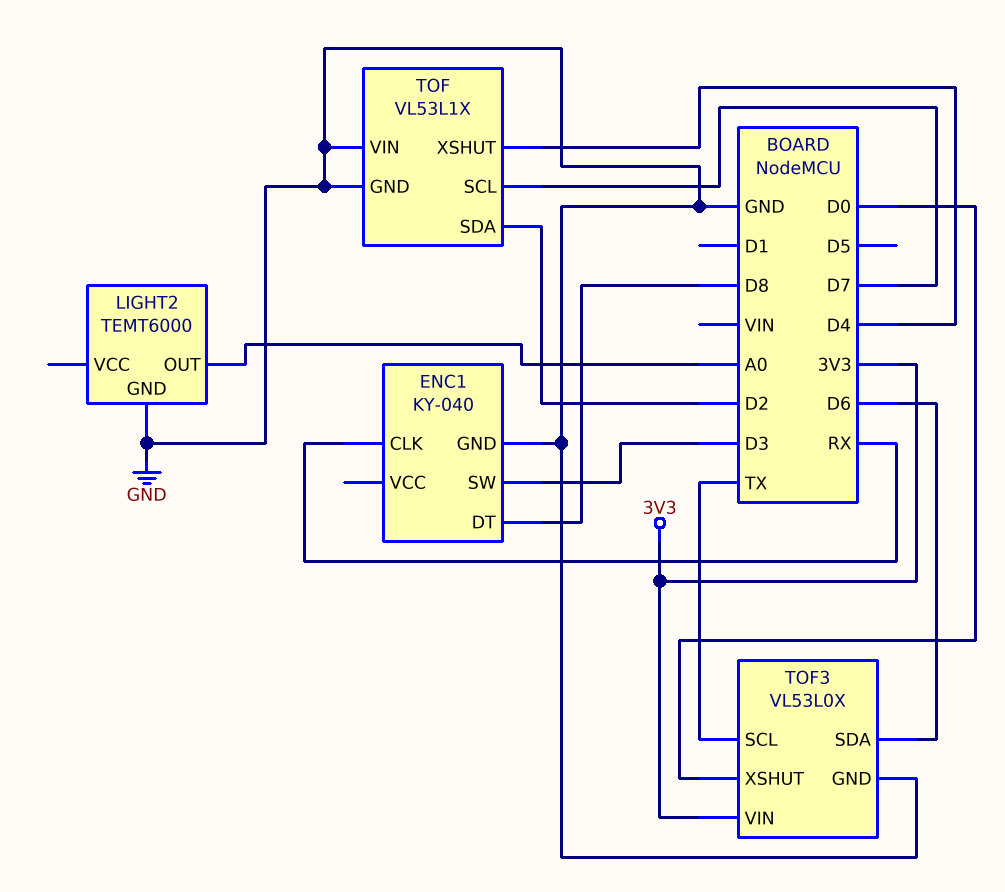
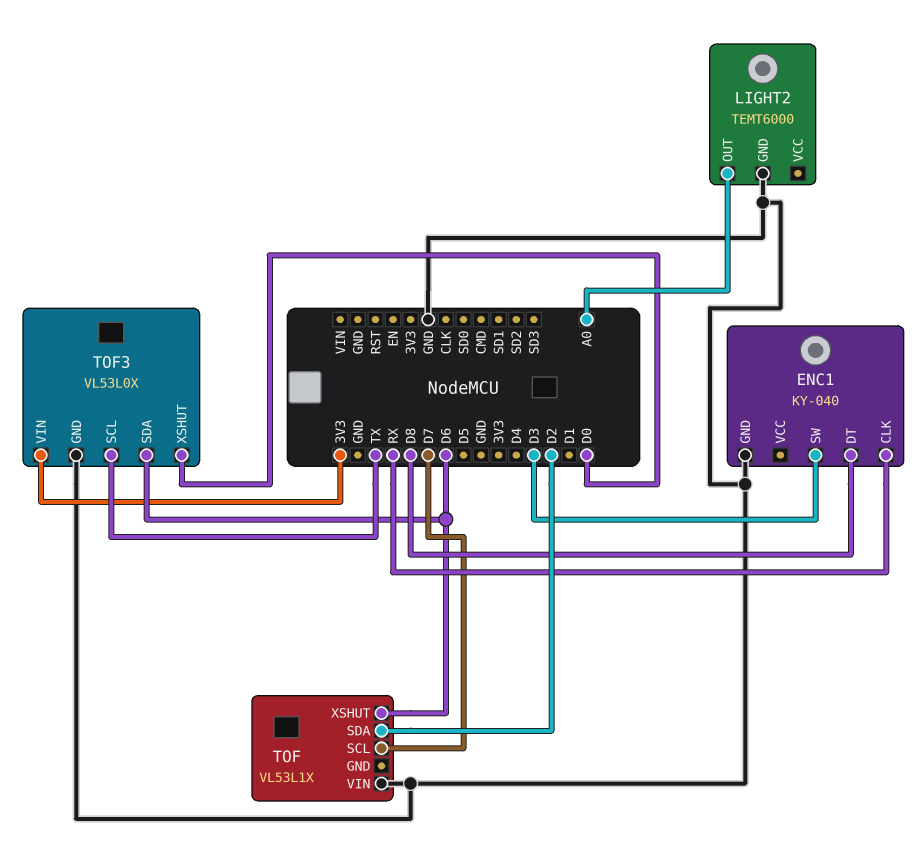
TOF pin GND: GND -> none
TOF pin XSHUT: D4 -> D6

